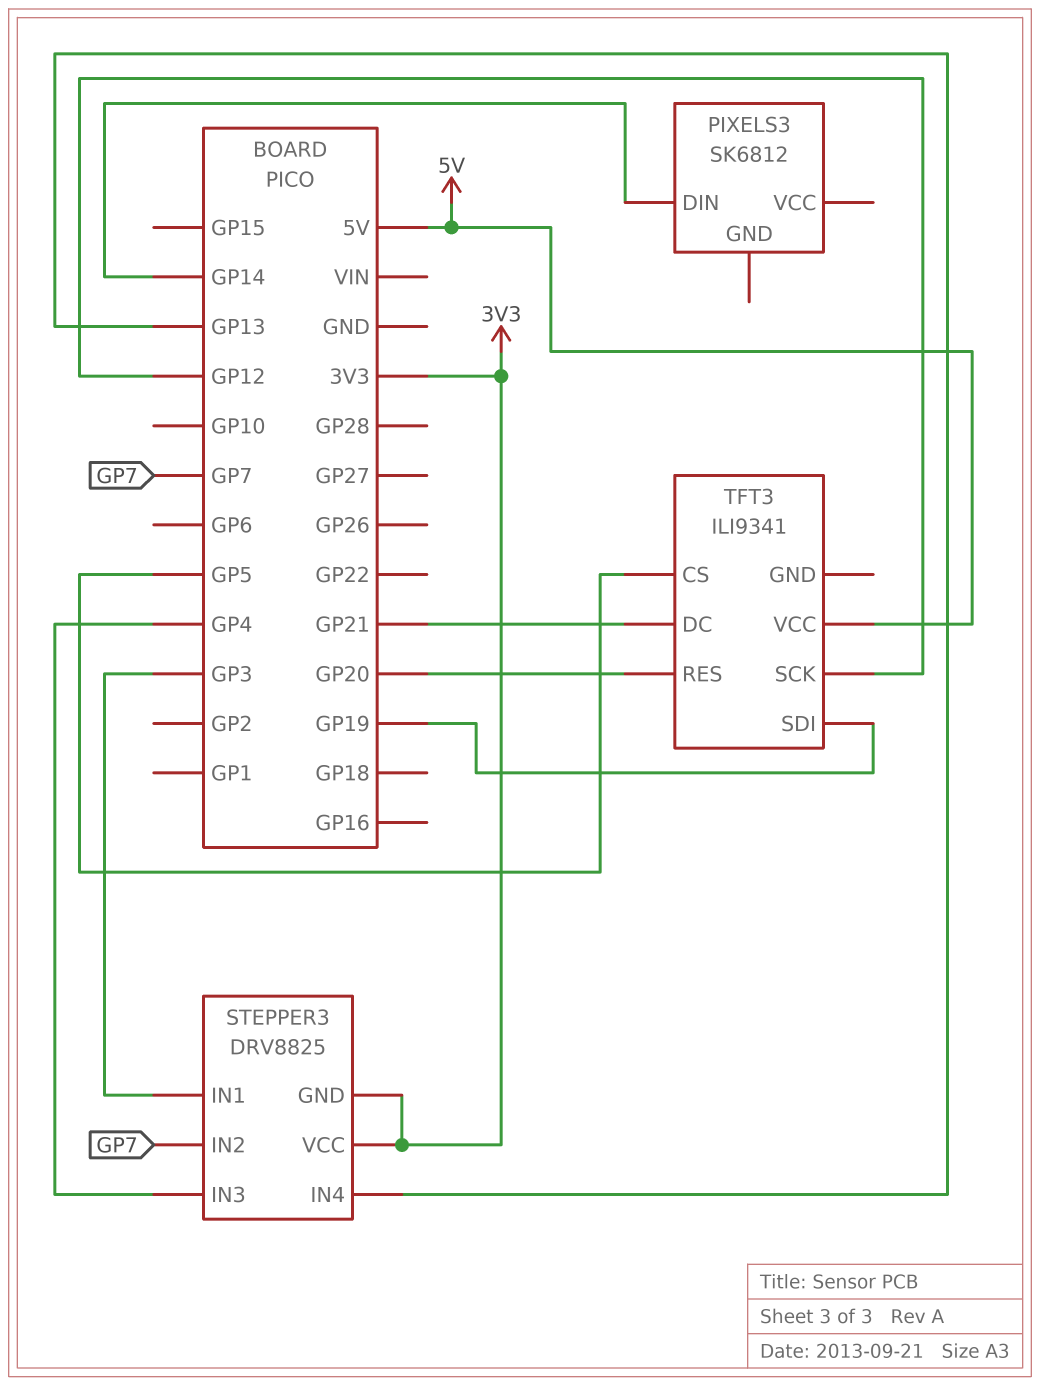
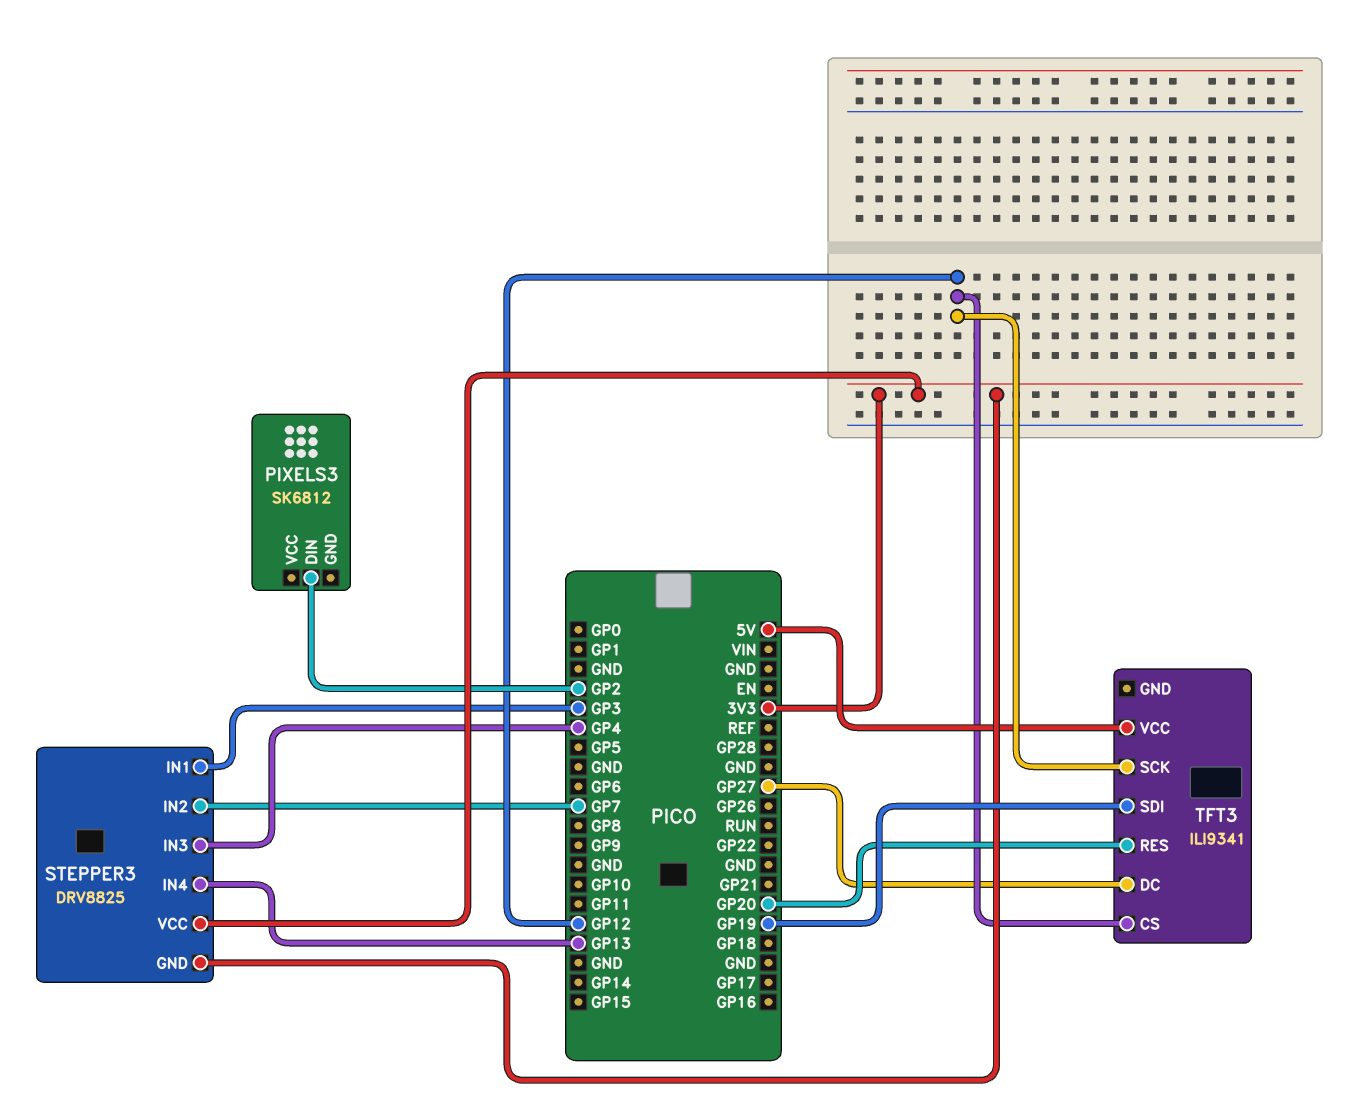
PIXELS3 pin DIN: GP14 -> GP2
TFT3 pin CS: GP5 -> GP12
TFT3 pin DC: GP21 -> GP27

